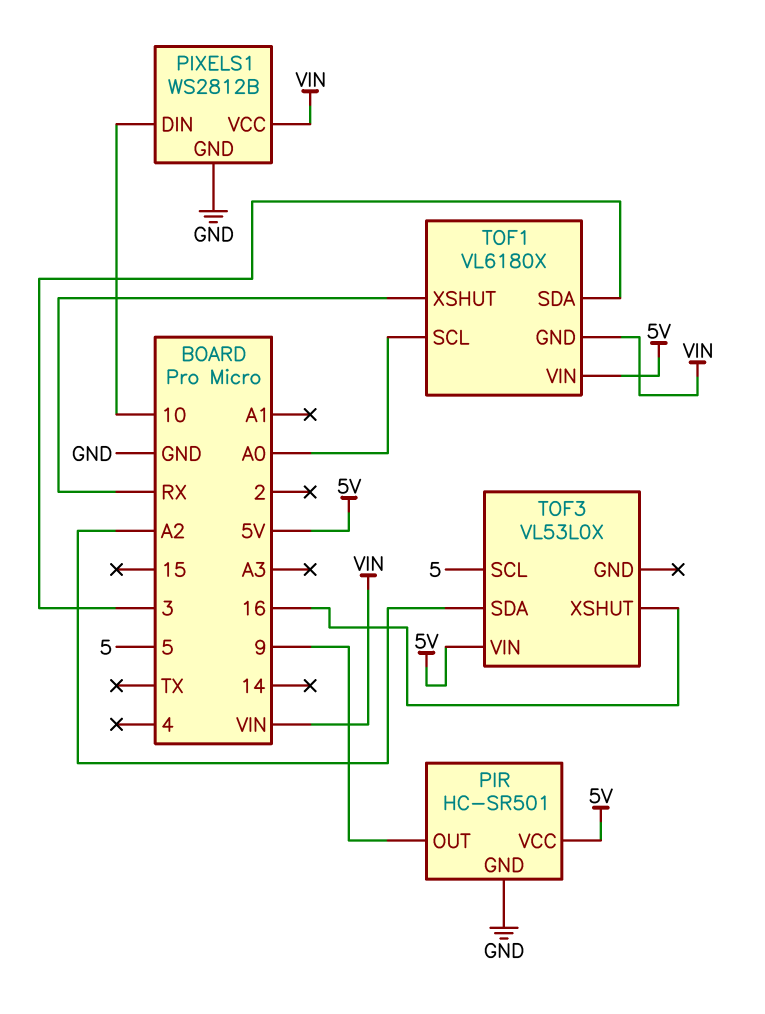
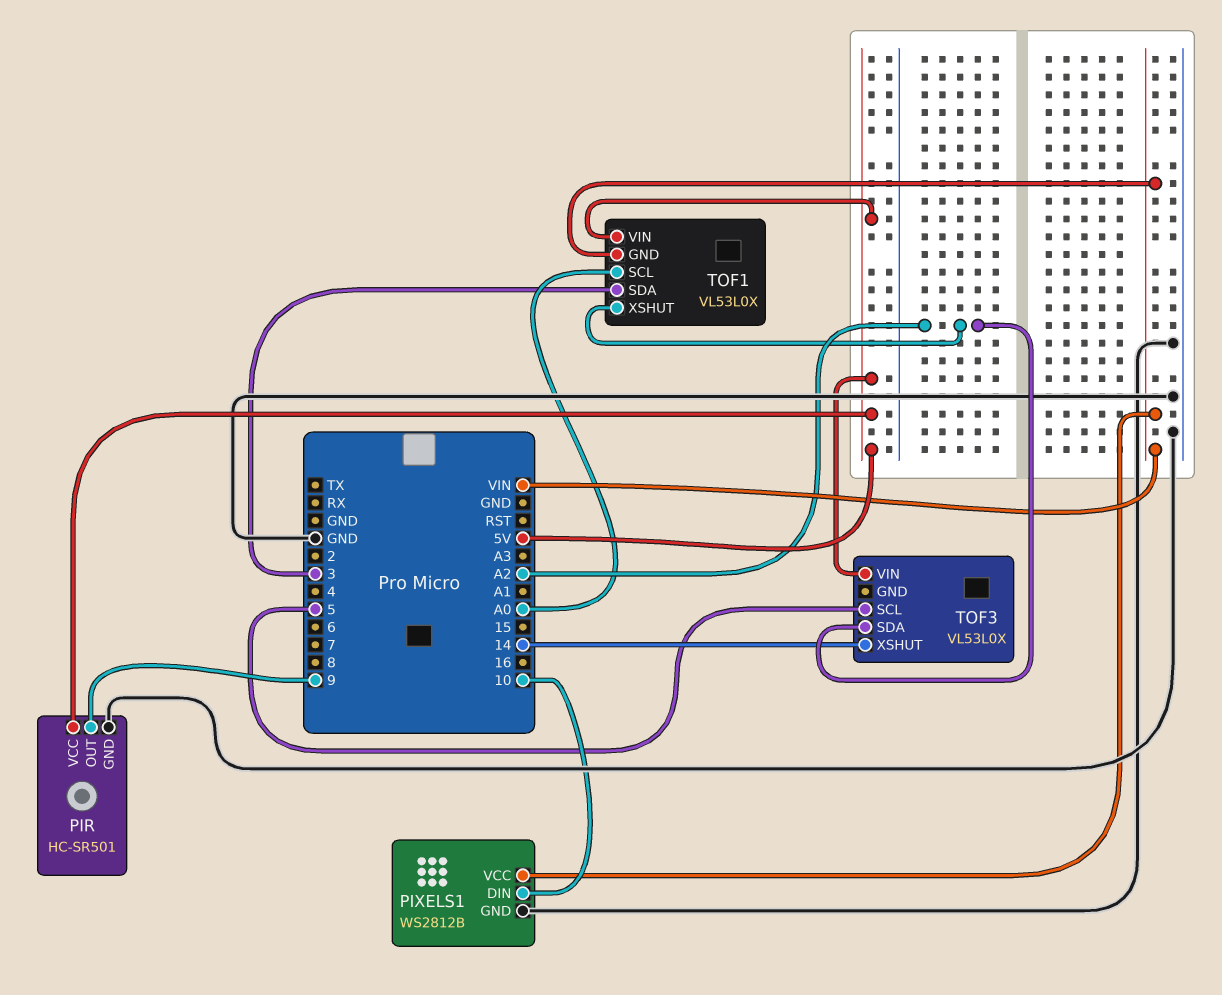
TOF1: VL6180X -> VL53L0X
TOF1 pin XSHUT: RX -> A2
TOF3 pin XSHUT: 16 -> 14

